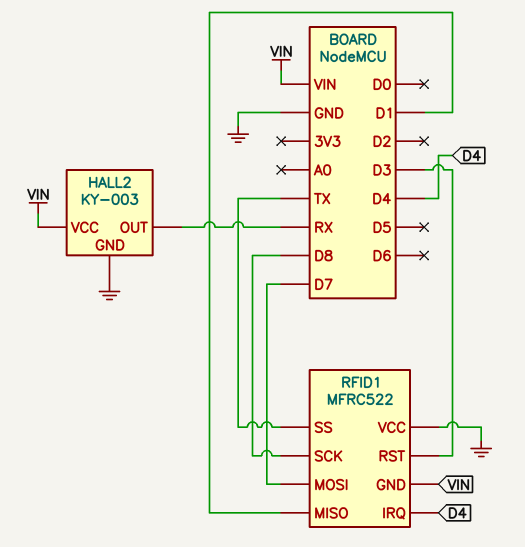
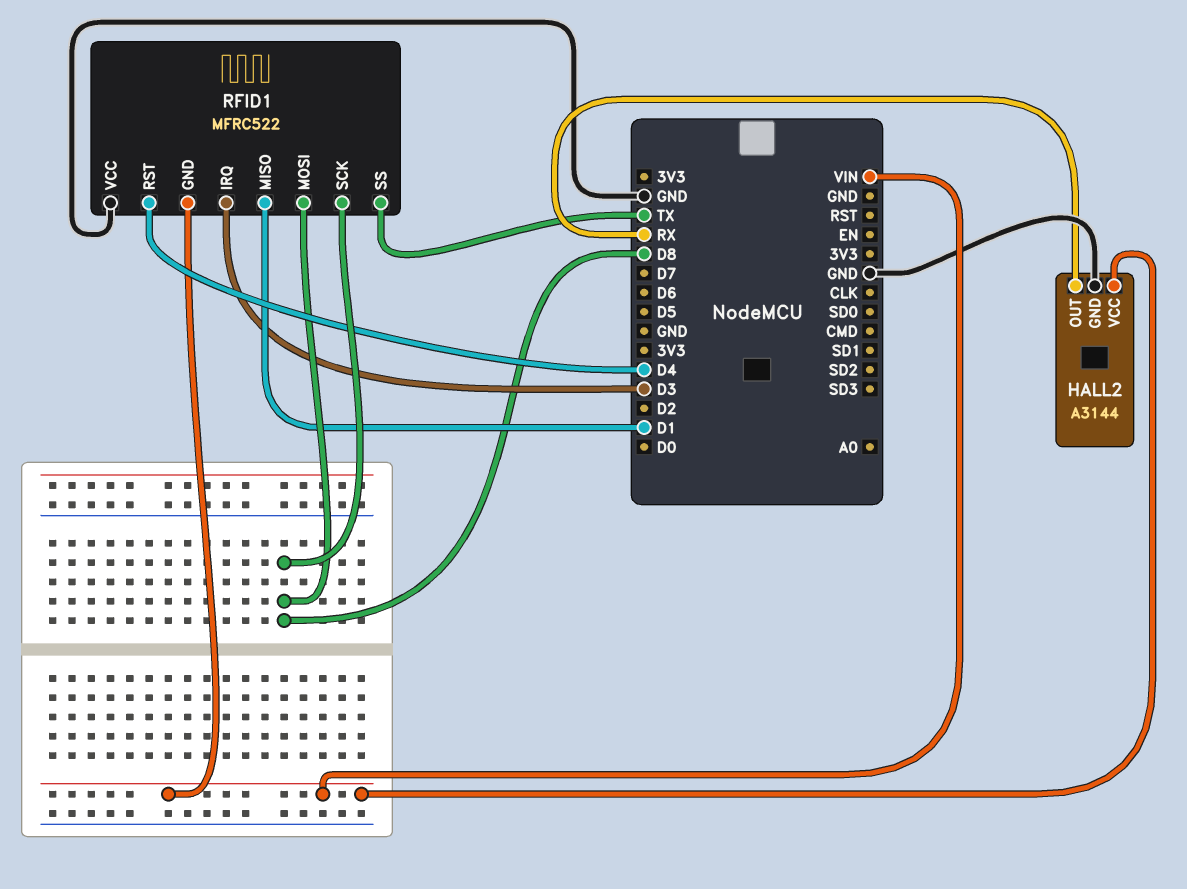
HALL2: KY-003 -> A3144
RFID1 pin IRQ: D4 -> D3
RFID1 pin MOSI: D7 -> D8
RFID1 pin RST: D3 -> D4

